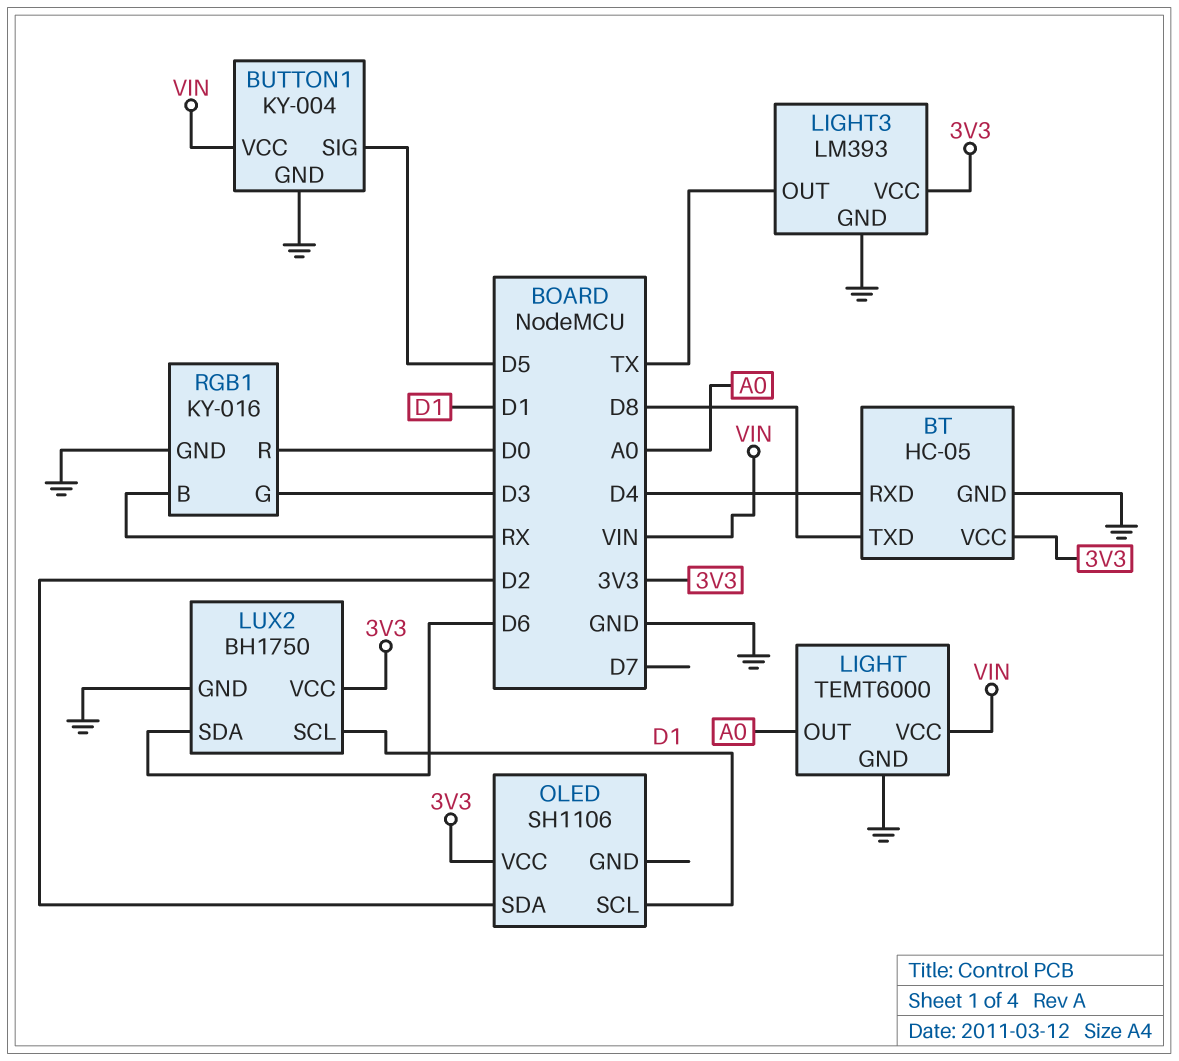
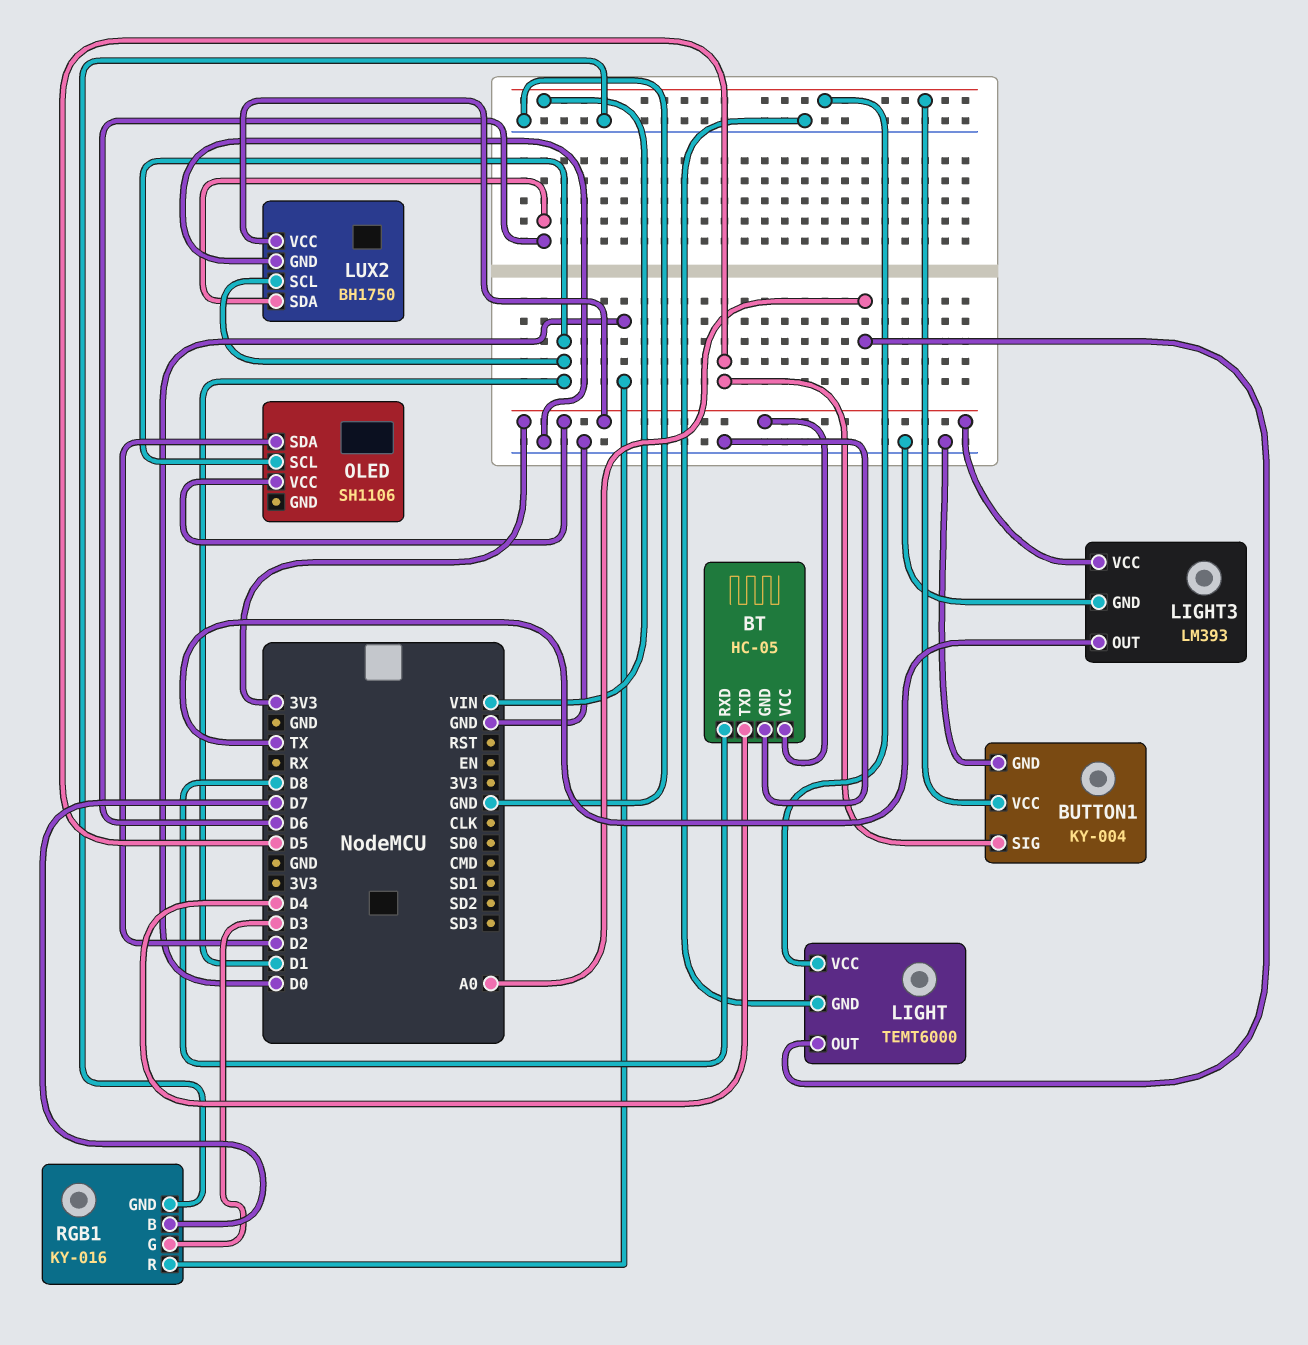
BT pin RXD: D4 -> D8
BT pin TXD: D8 -> D4
RGB1 pin B: RX -> D7

